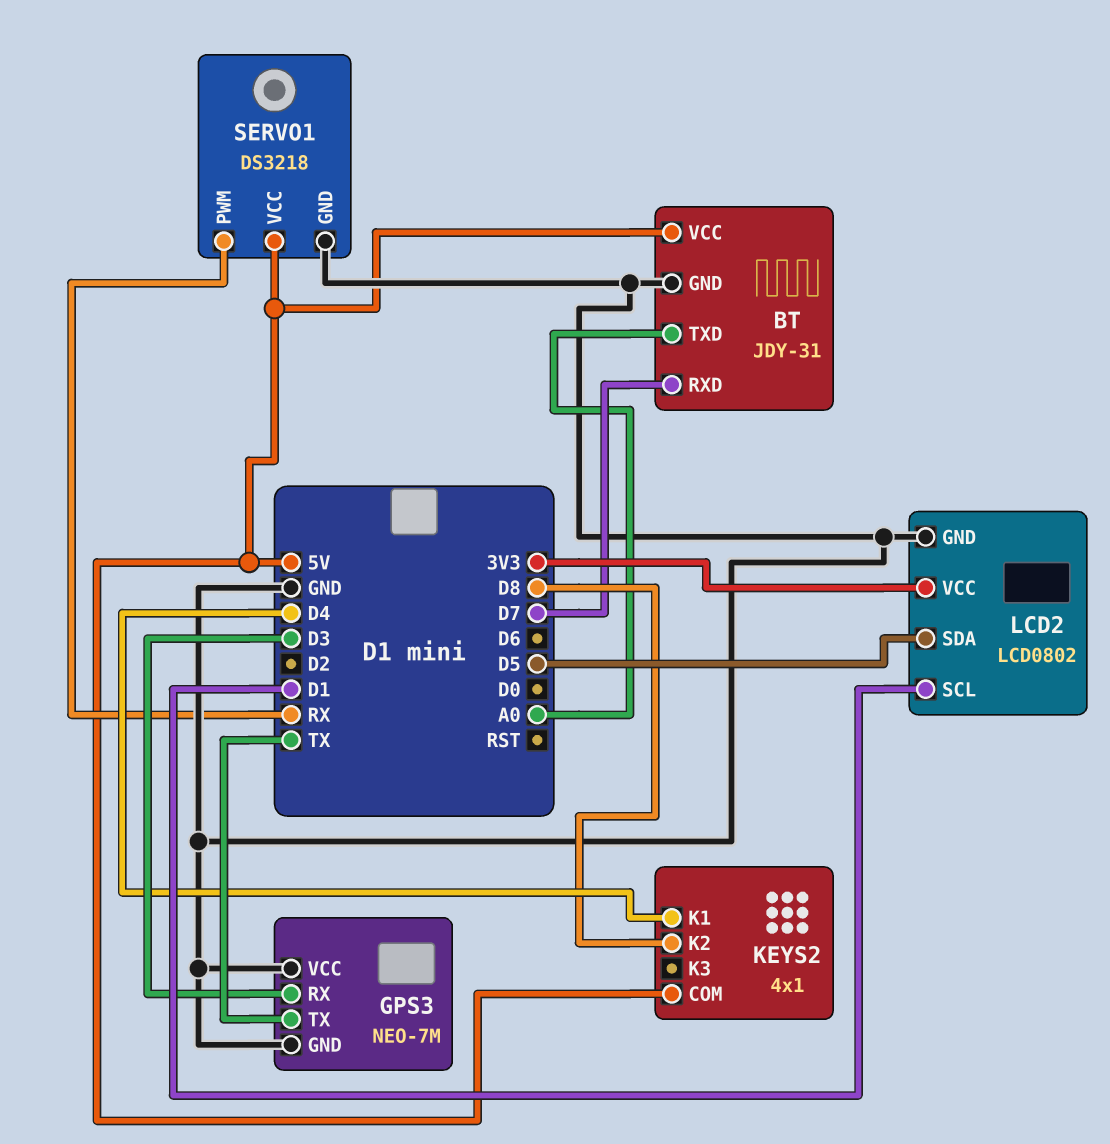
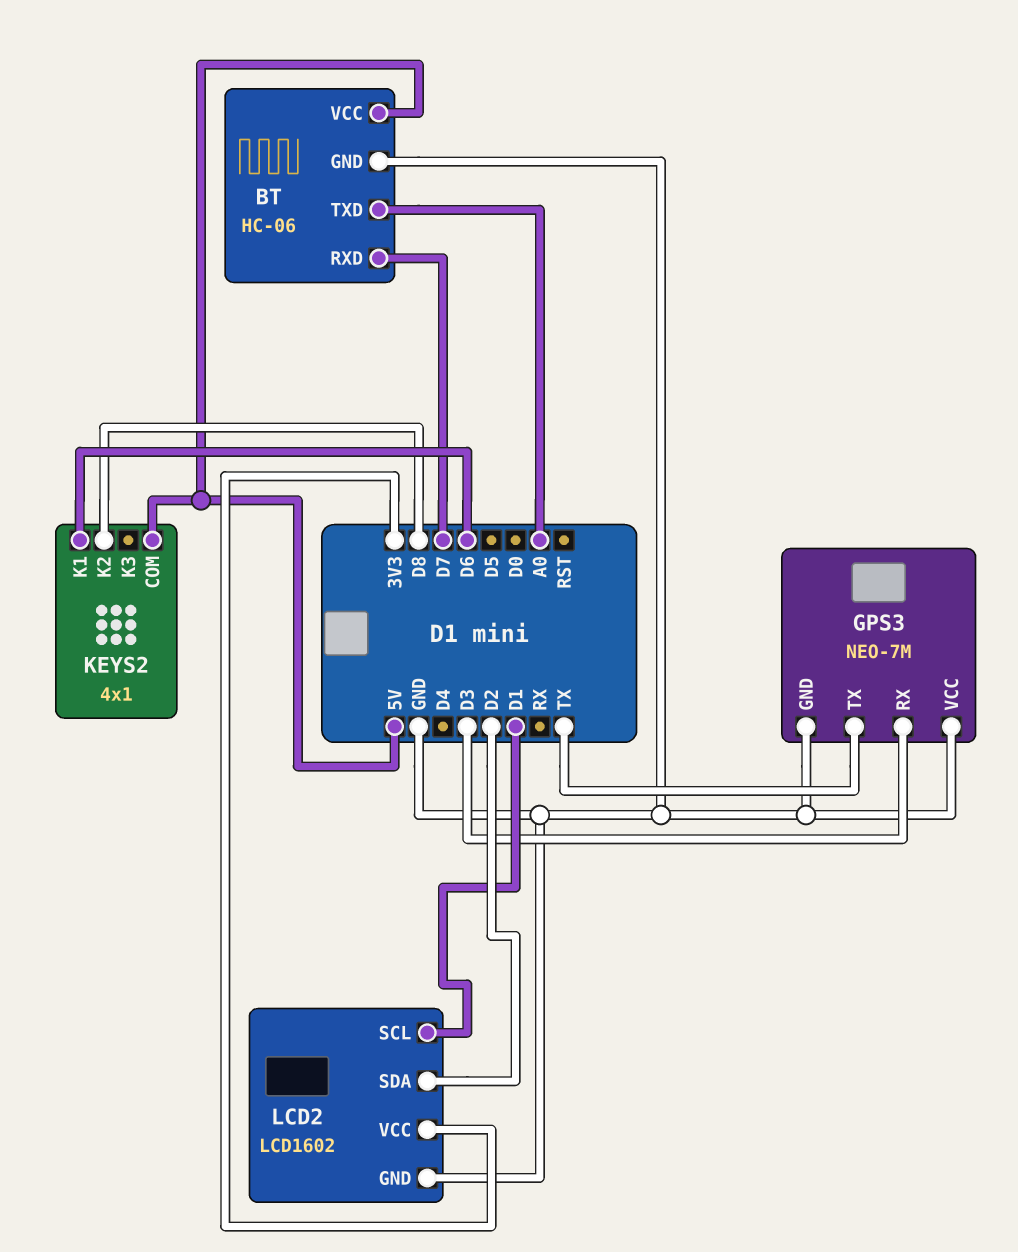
BT: JDY-31 -> HC-06
KEYS2 pin K1: D4 -> D6
LCD2: LCD0802 -> LCD1602
LCD2 pin SDA: D5 -> D2
SERVO1: DS3218 -> none
SERVO1 pin GND: GND -> none
SERVO1 pin PWM: RX -> none
SERVO1 pin VCC: 5V -> none

